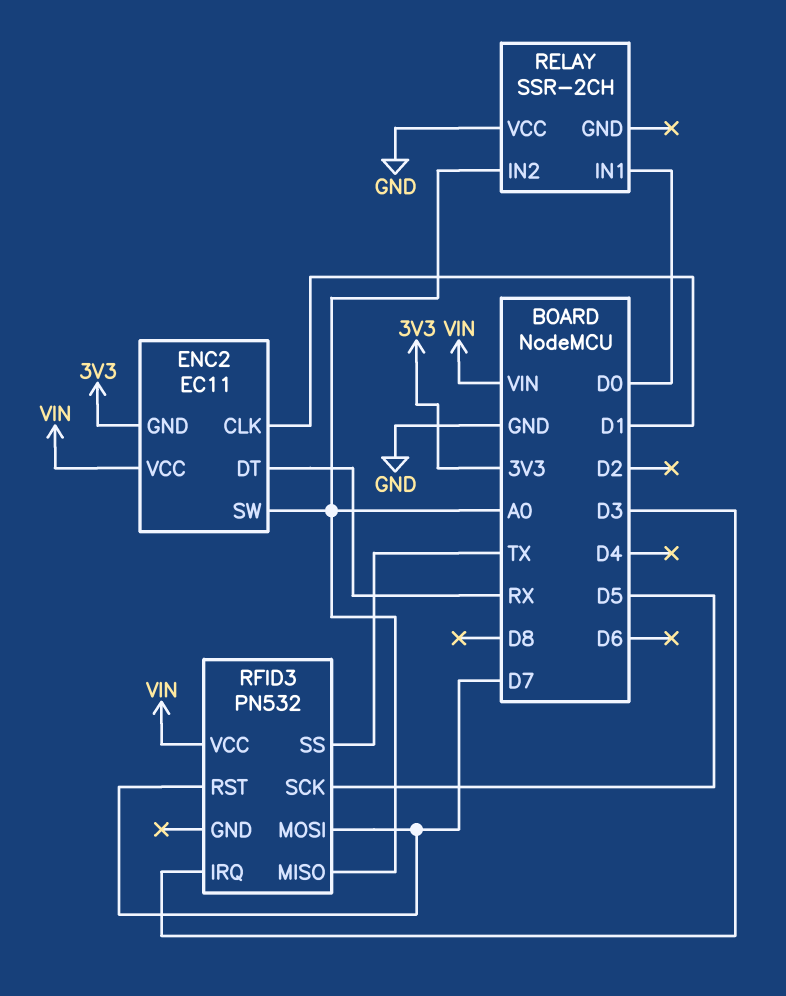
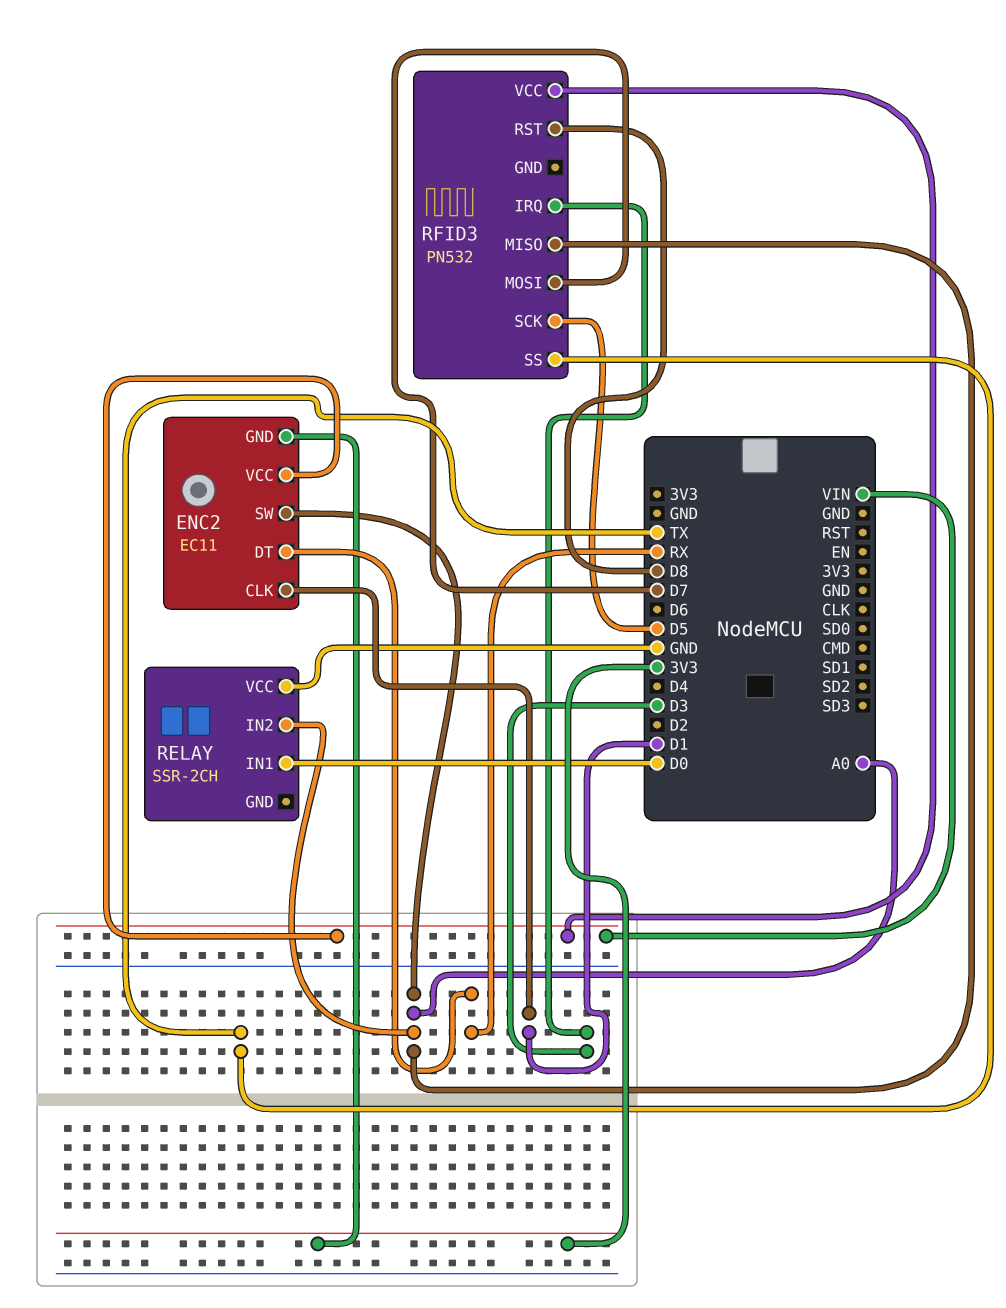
RFID3 pin RST: D7 -> D8

